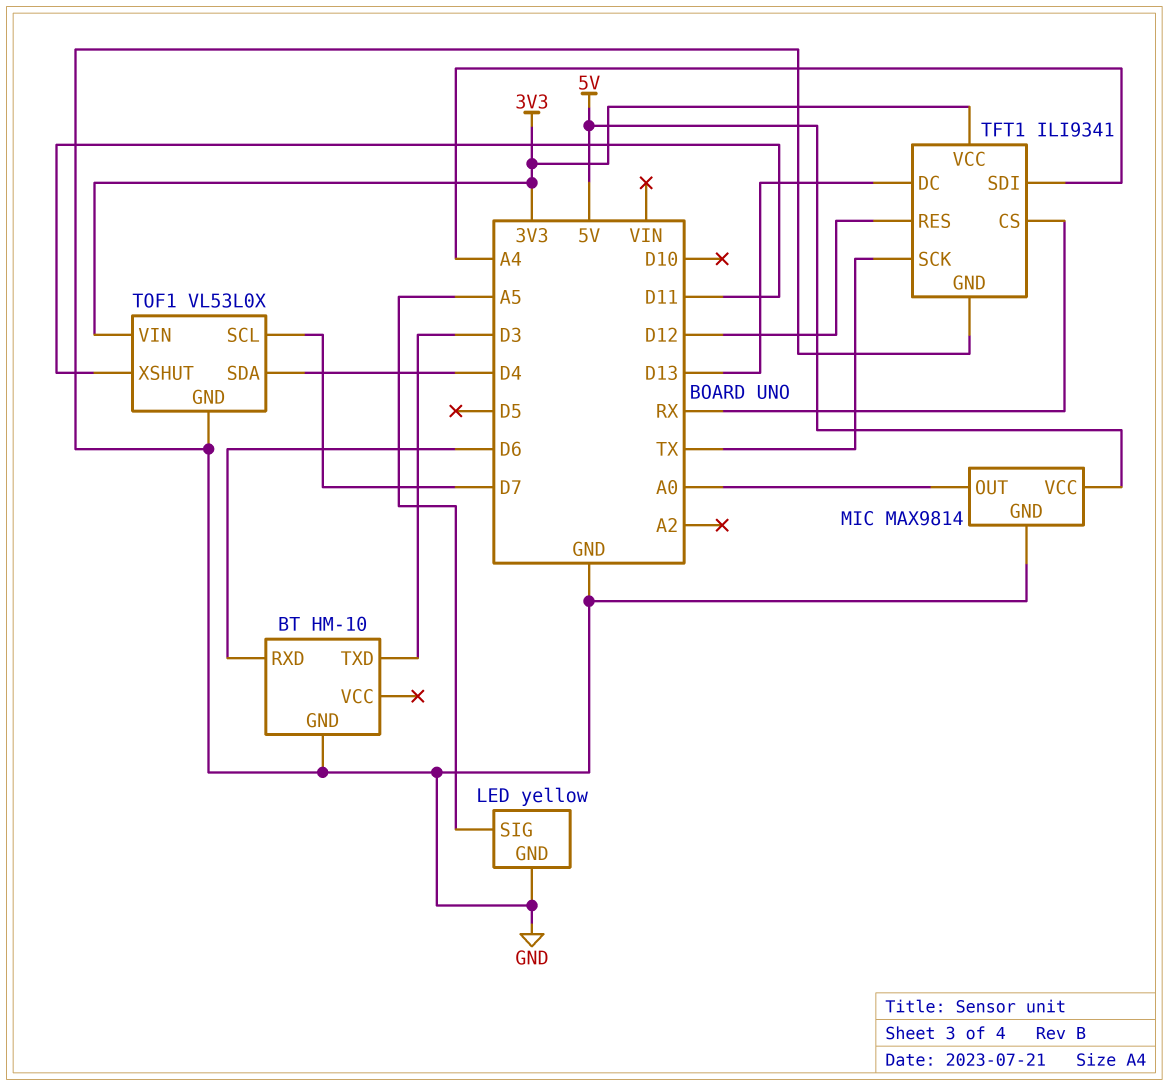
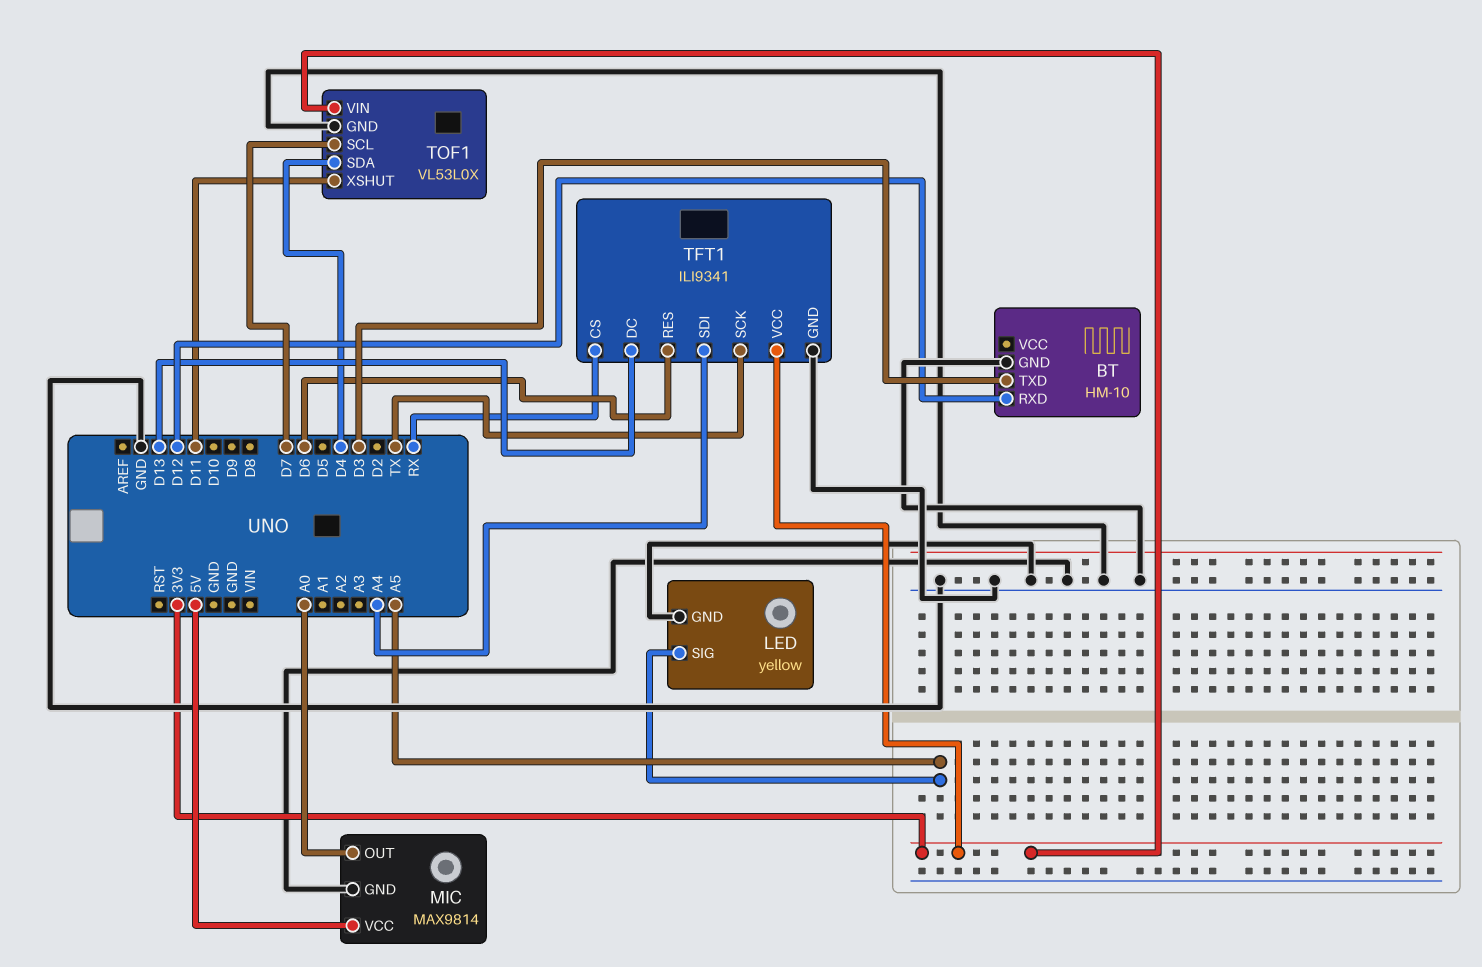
BT pin RXD: D6 -> D12
TFT1 pin RES: D12 -> D6

